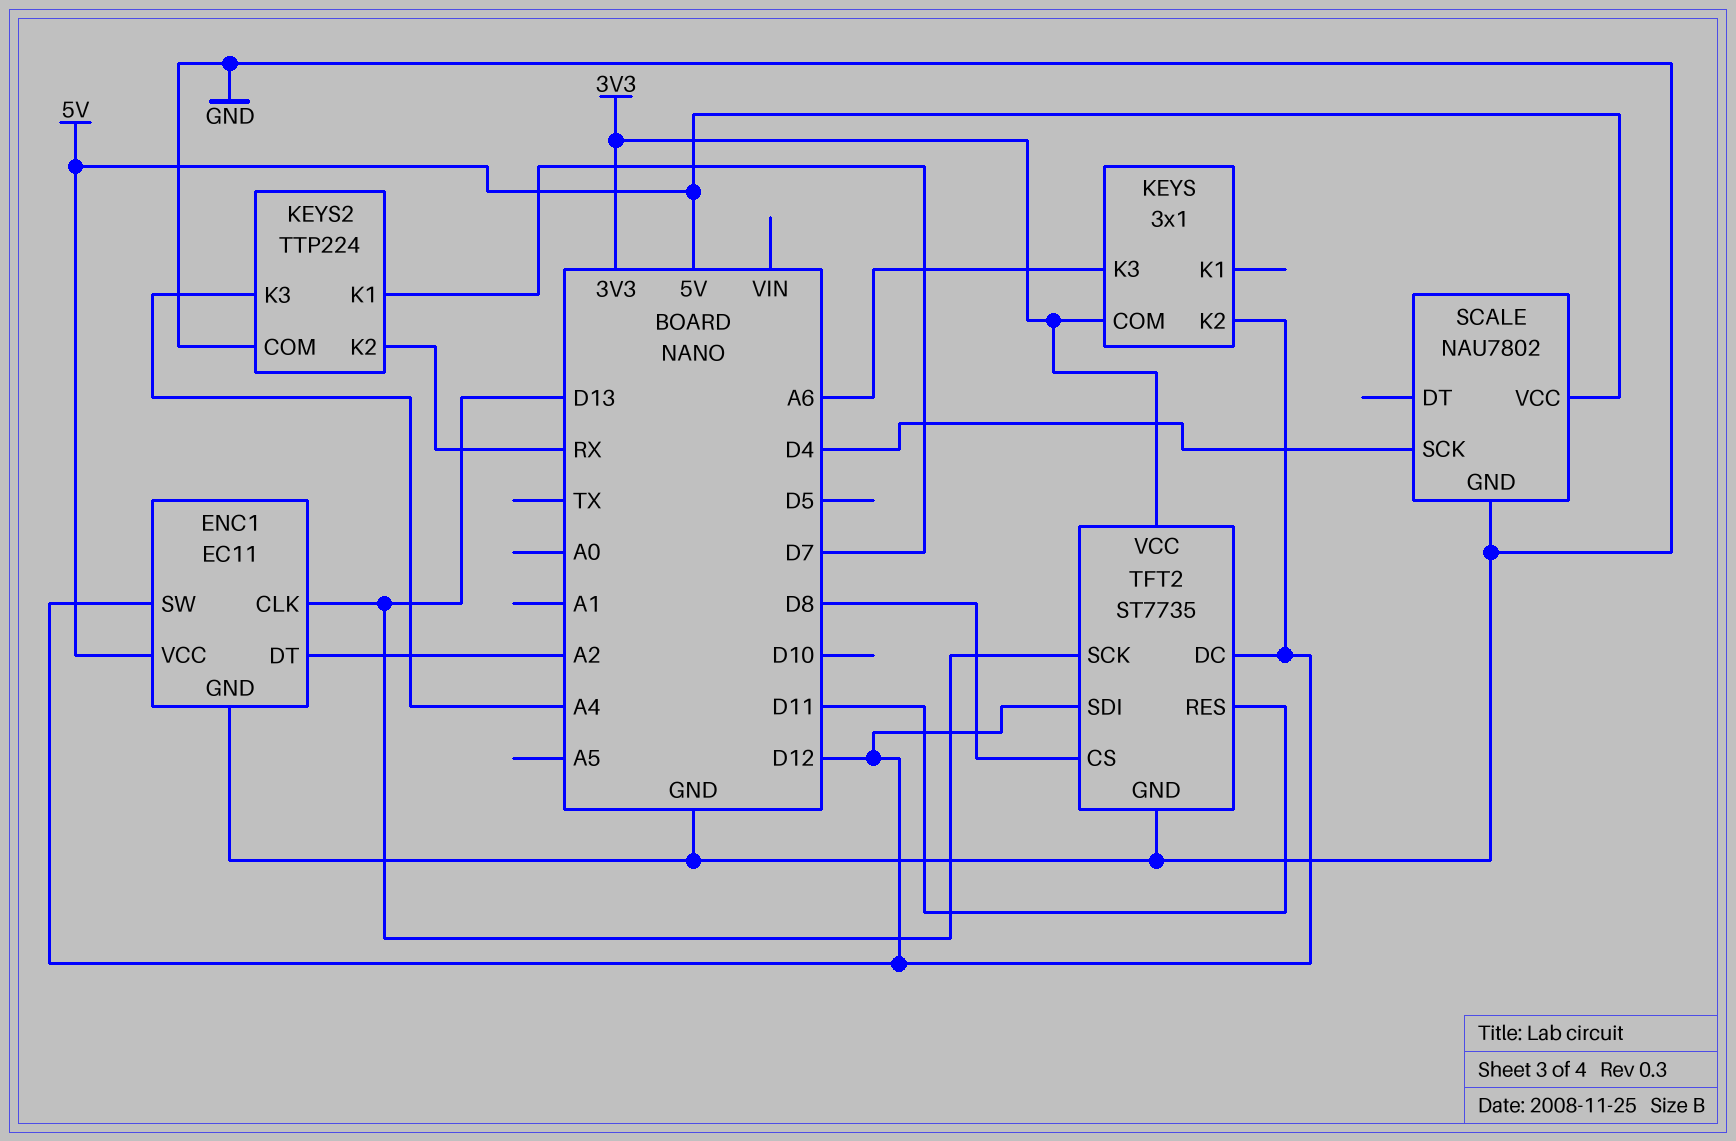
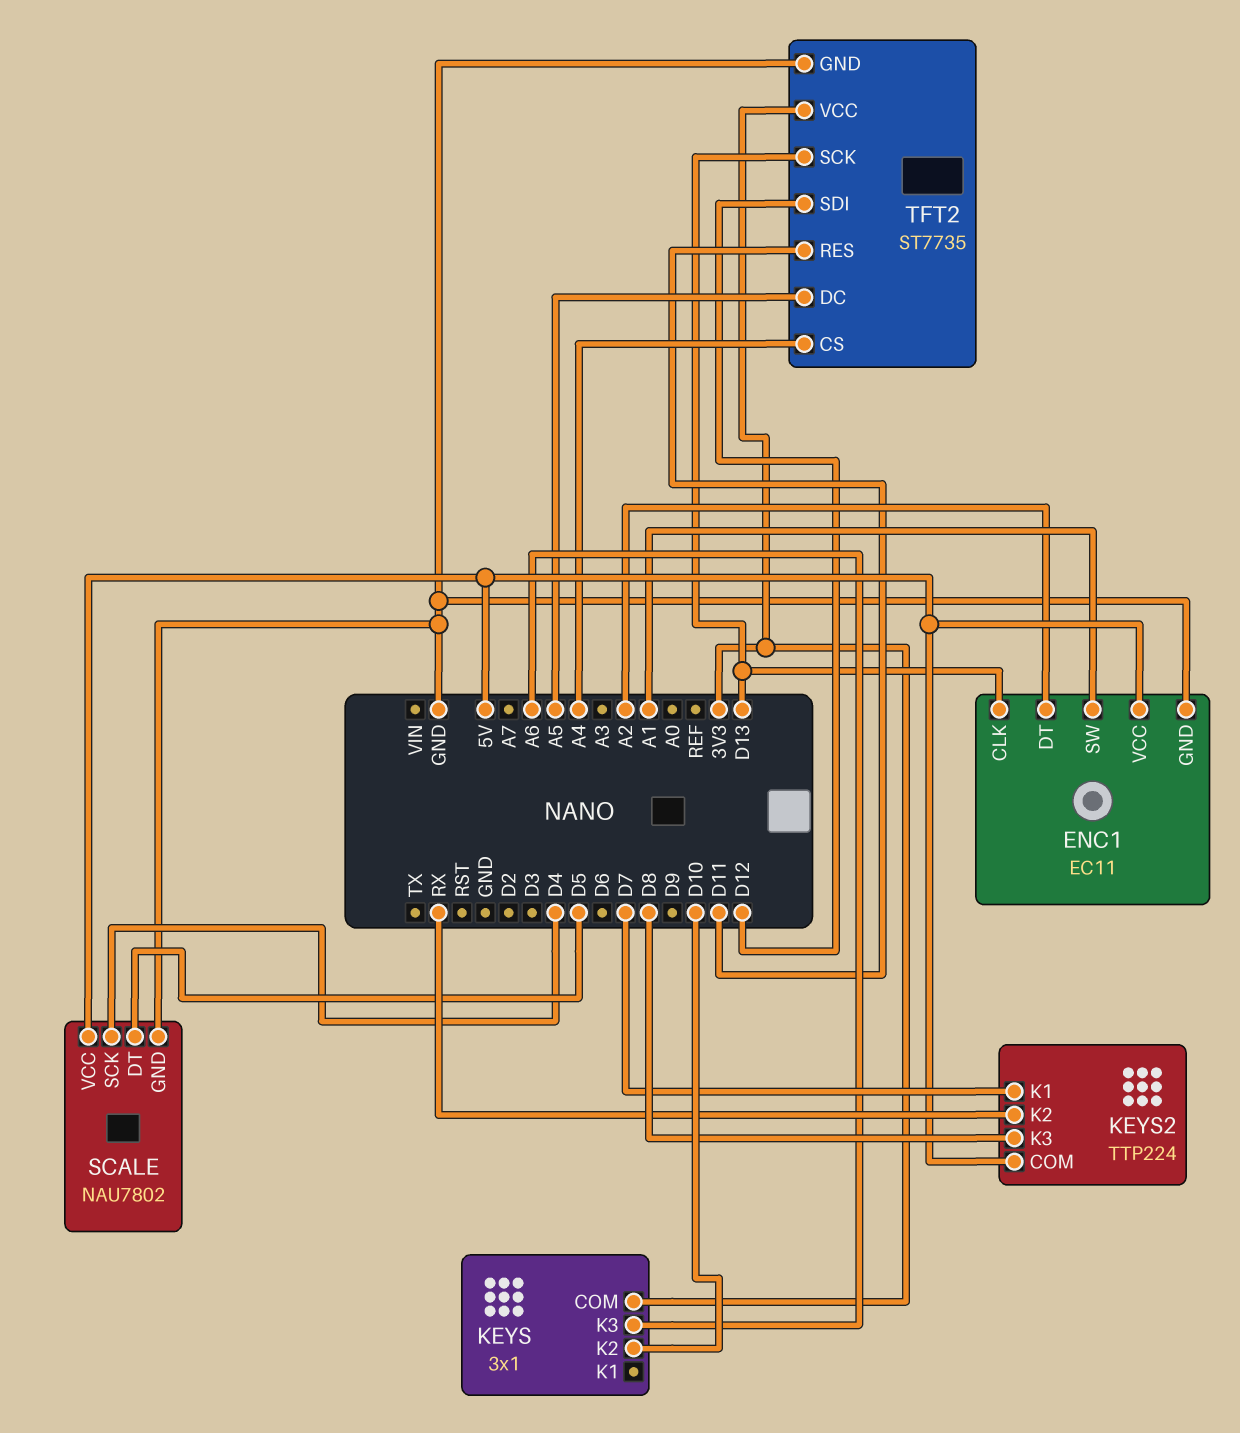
ENC1 pin SW: D12 -> A1
KEYS pin K2: D12 -> D10
KEYS2 pin COM: GND -> 5V
KEYS2 pin K3: A4 -> D8
SCALE pin DT: none -> D5
TFT2 pin CS: D8 -> A4
TFT2 pin DC: D12 -> A5

